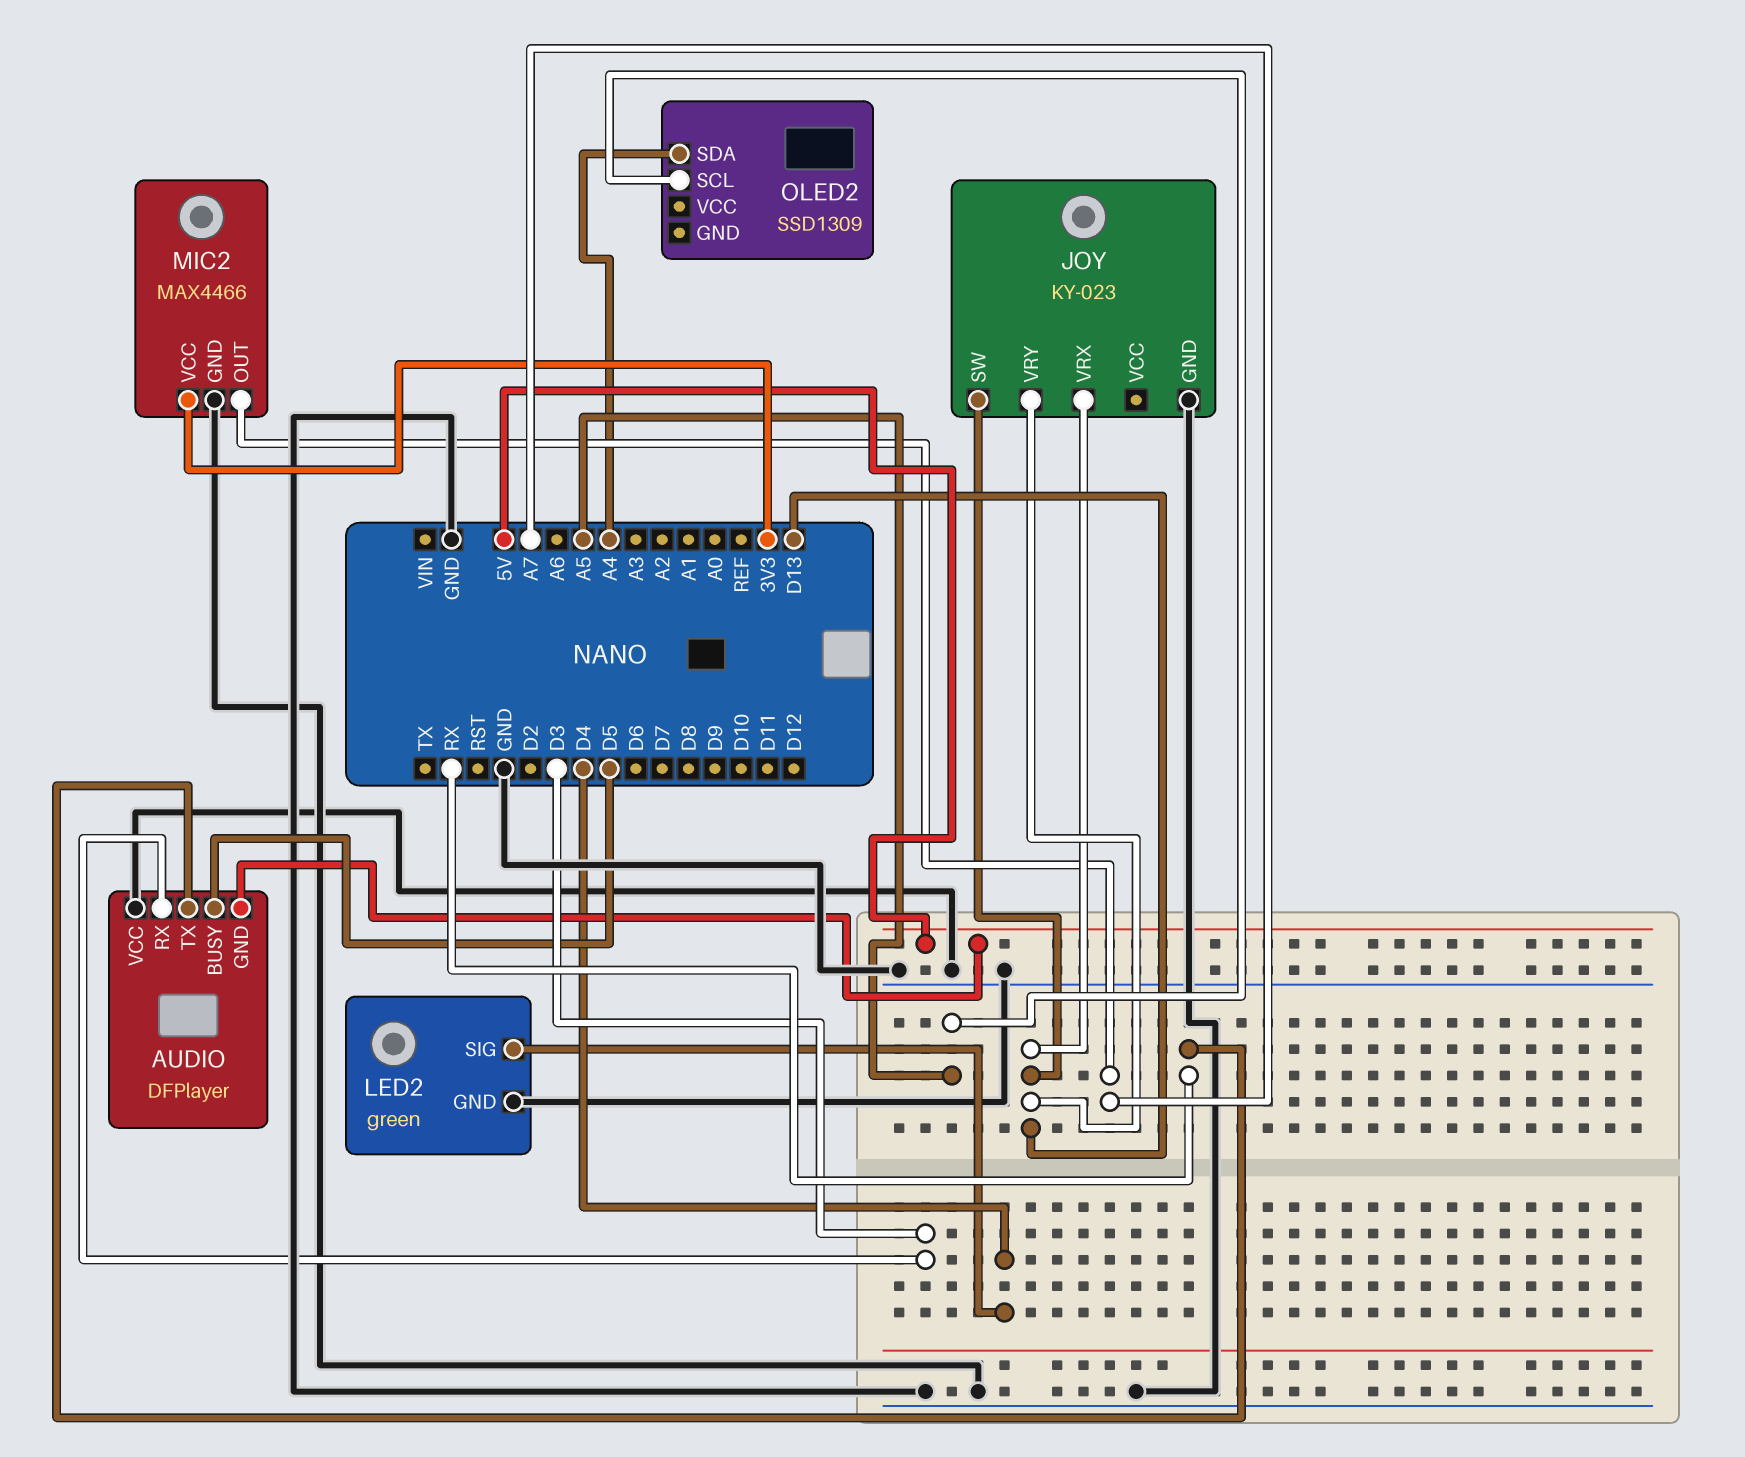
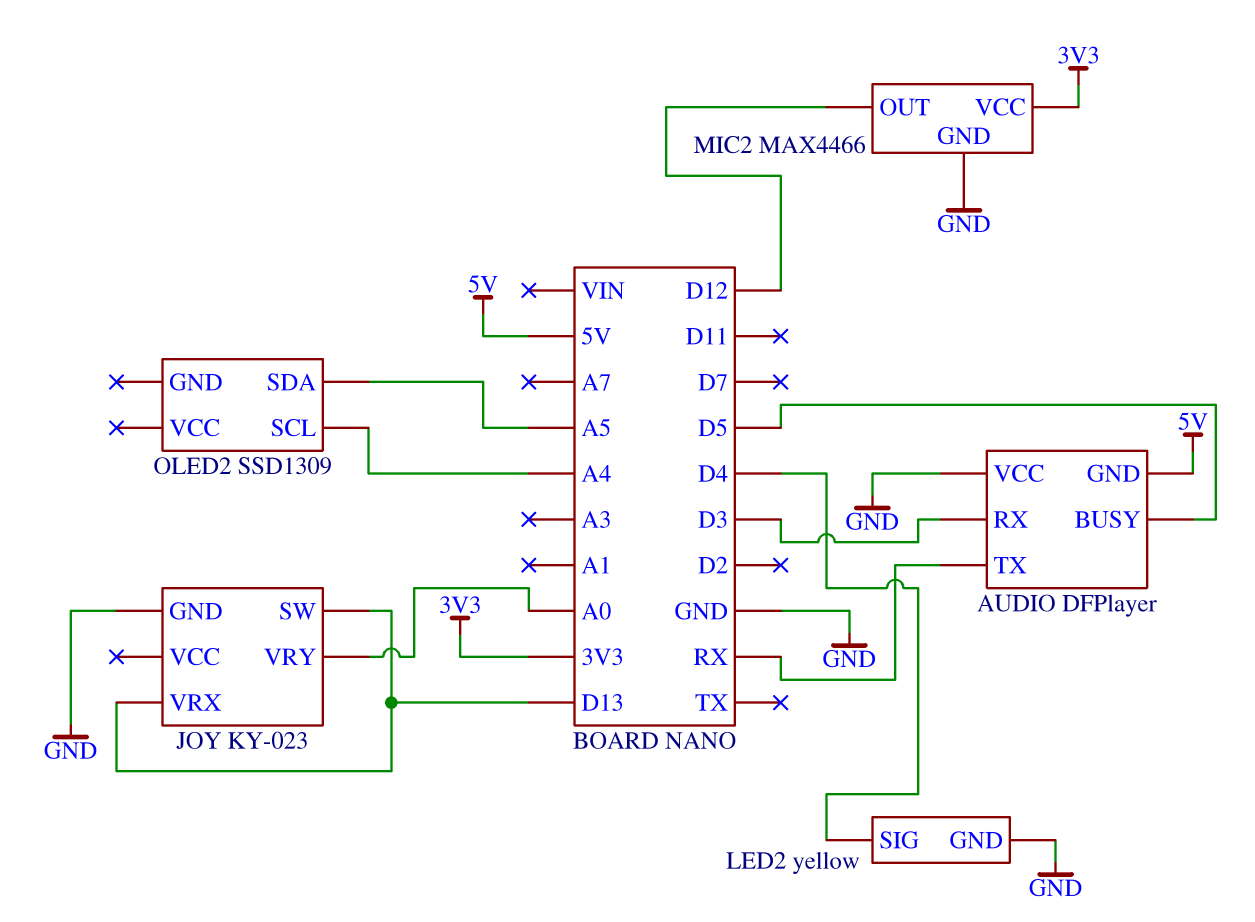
JOY pin VRY: D13 -> A0
LED2: green -> yellow
MIC2 pin OUT: A7 -> D12
OLED2 pin SCL: A5 -> A4
OLED2 pin SDA: A4 -> A5

